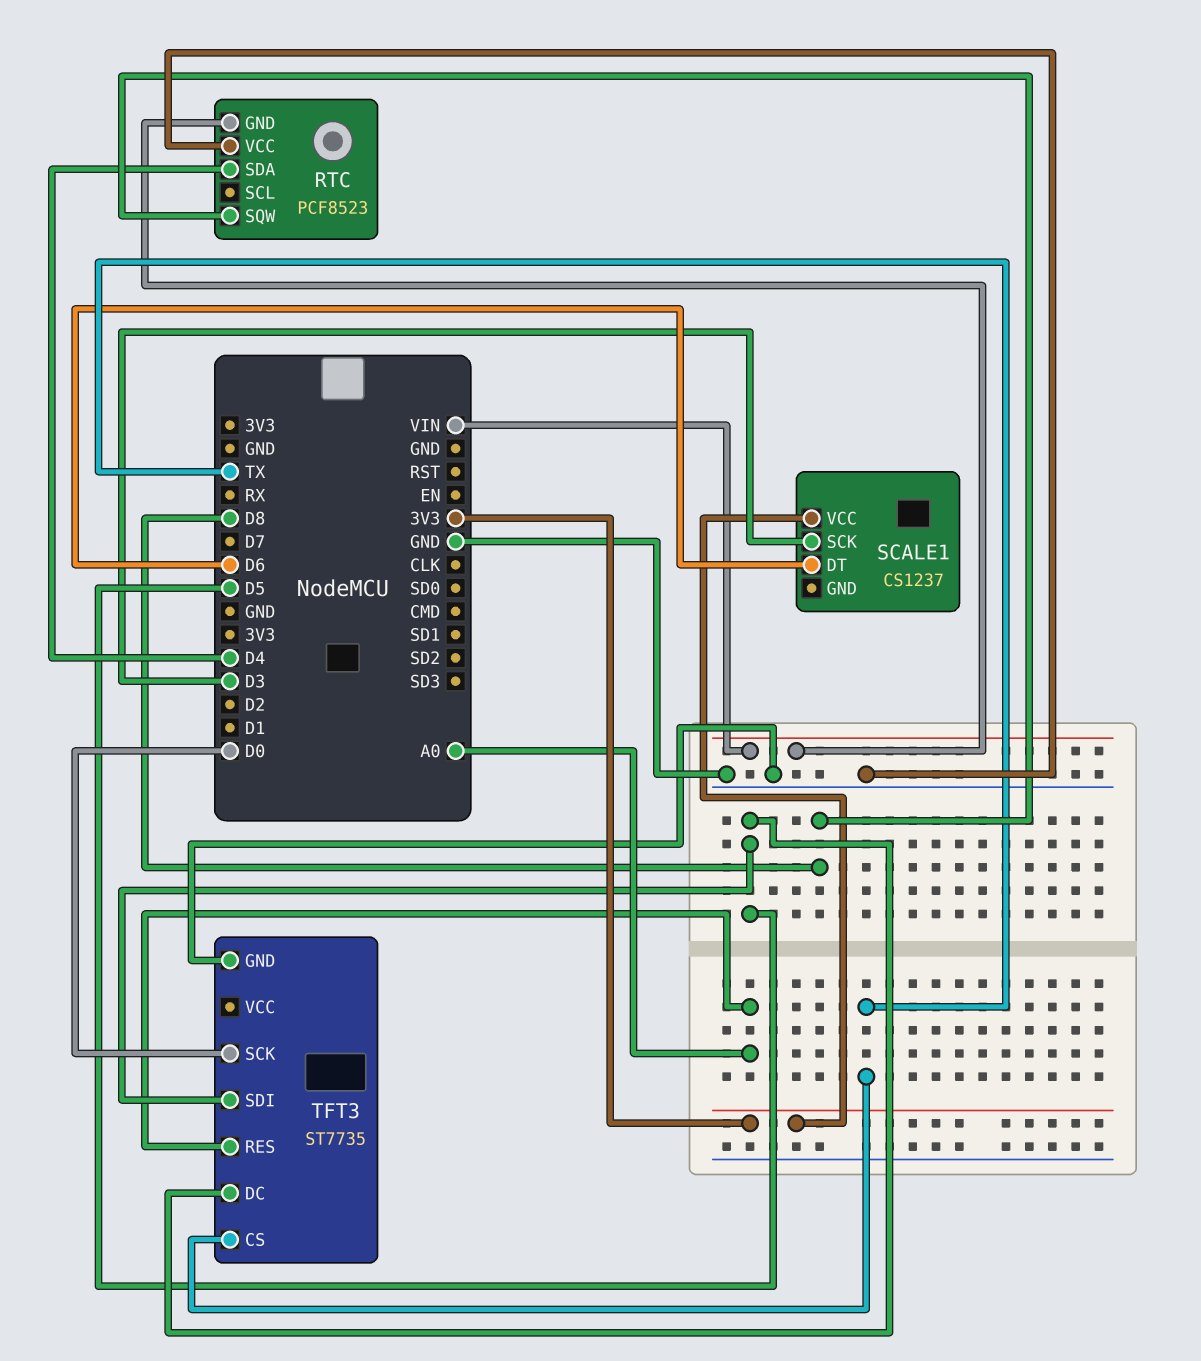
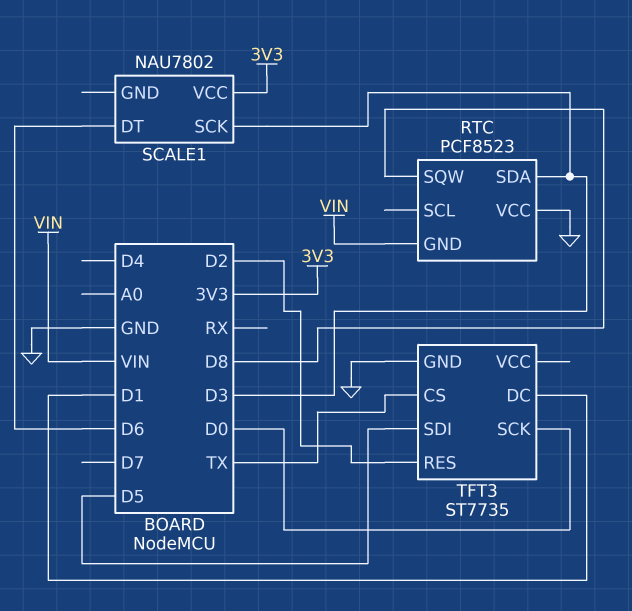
RTC pin SDA: D4 -> D3
SCALE1: CS1237 -> NAU7802
TFT3 pin DC: D5 -> D1
TFT3 pin RES: A0 -> D2

